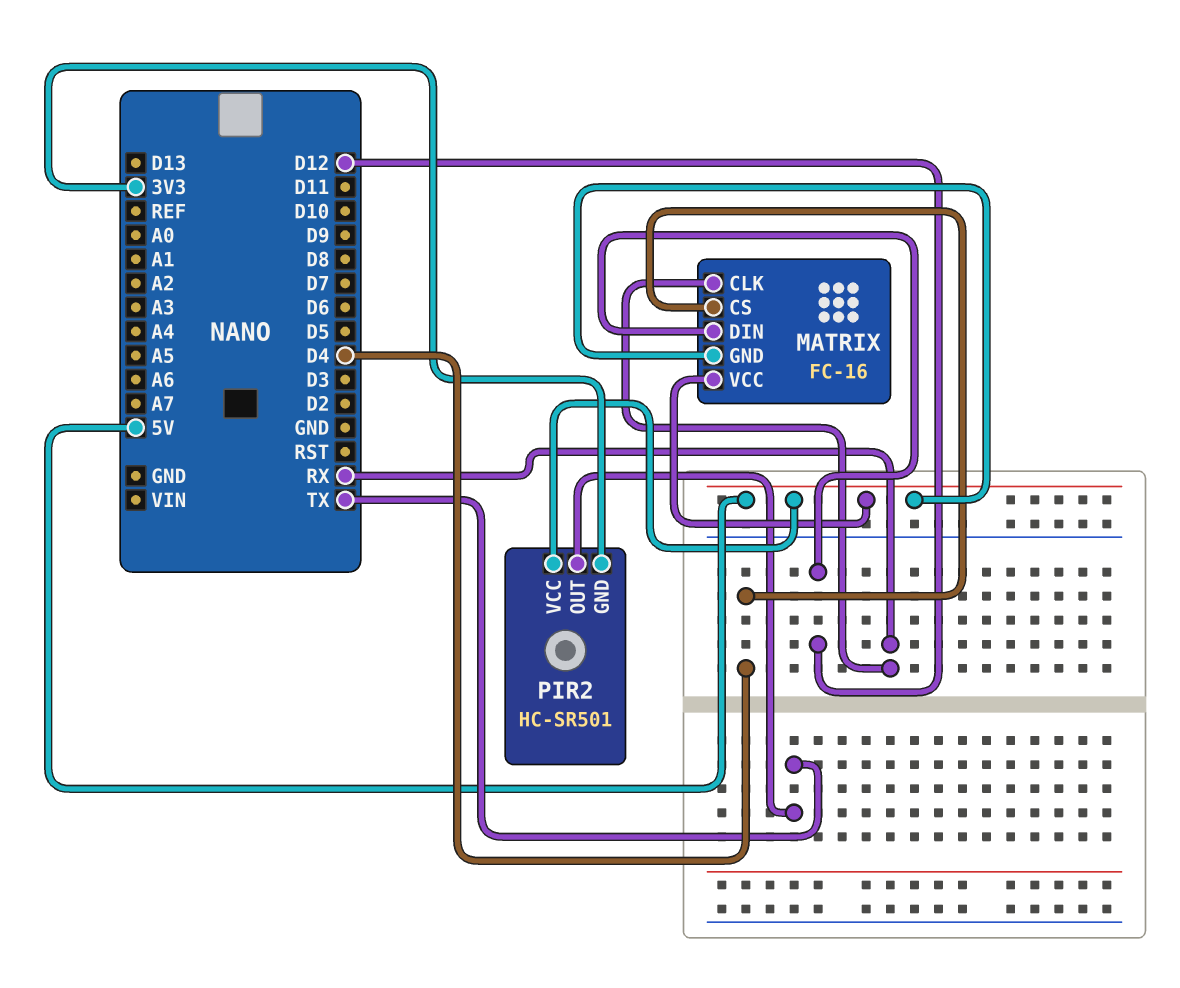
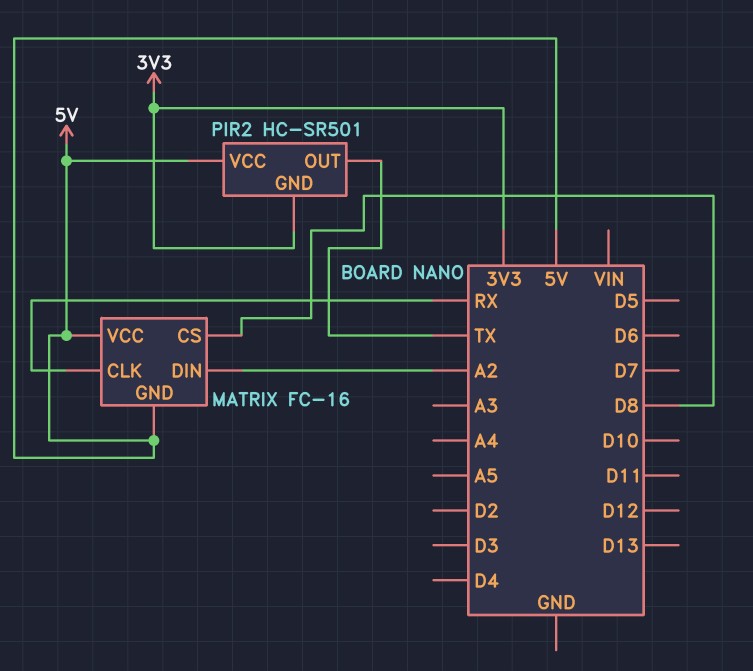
MATRIX pin CS: D4 -> D8
MATRIX pin DIN: D12 -> A2

